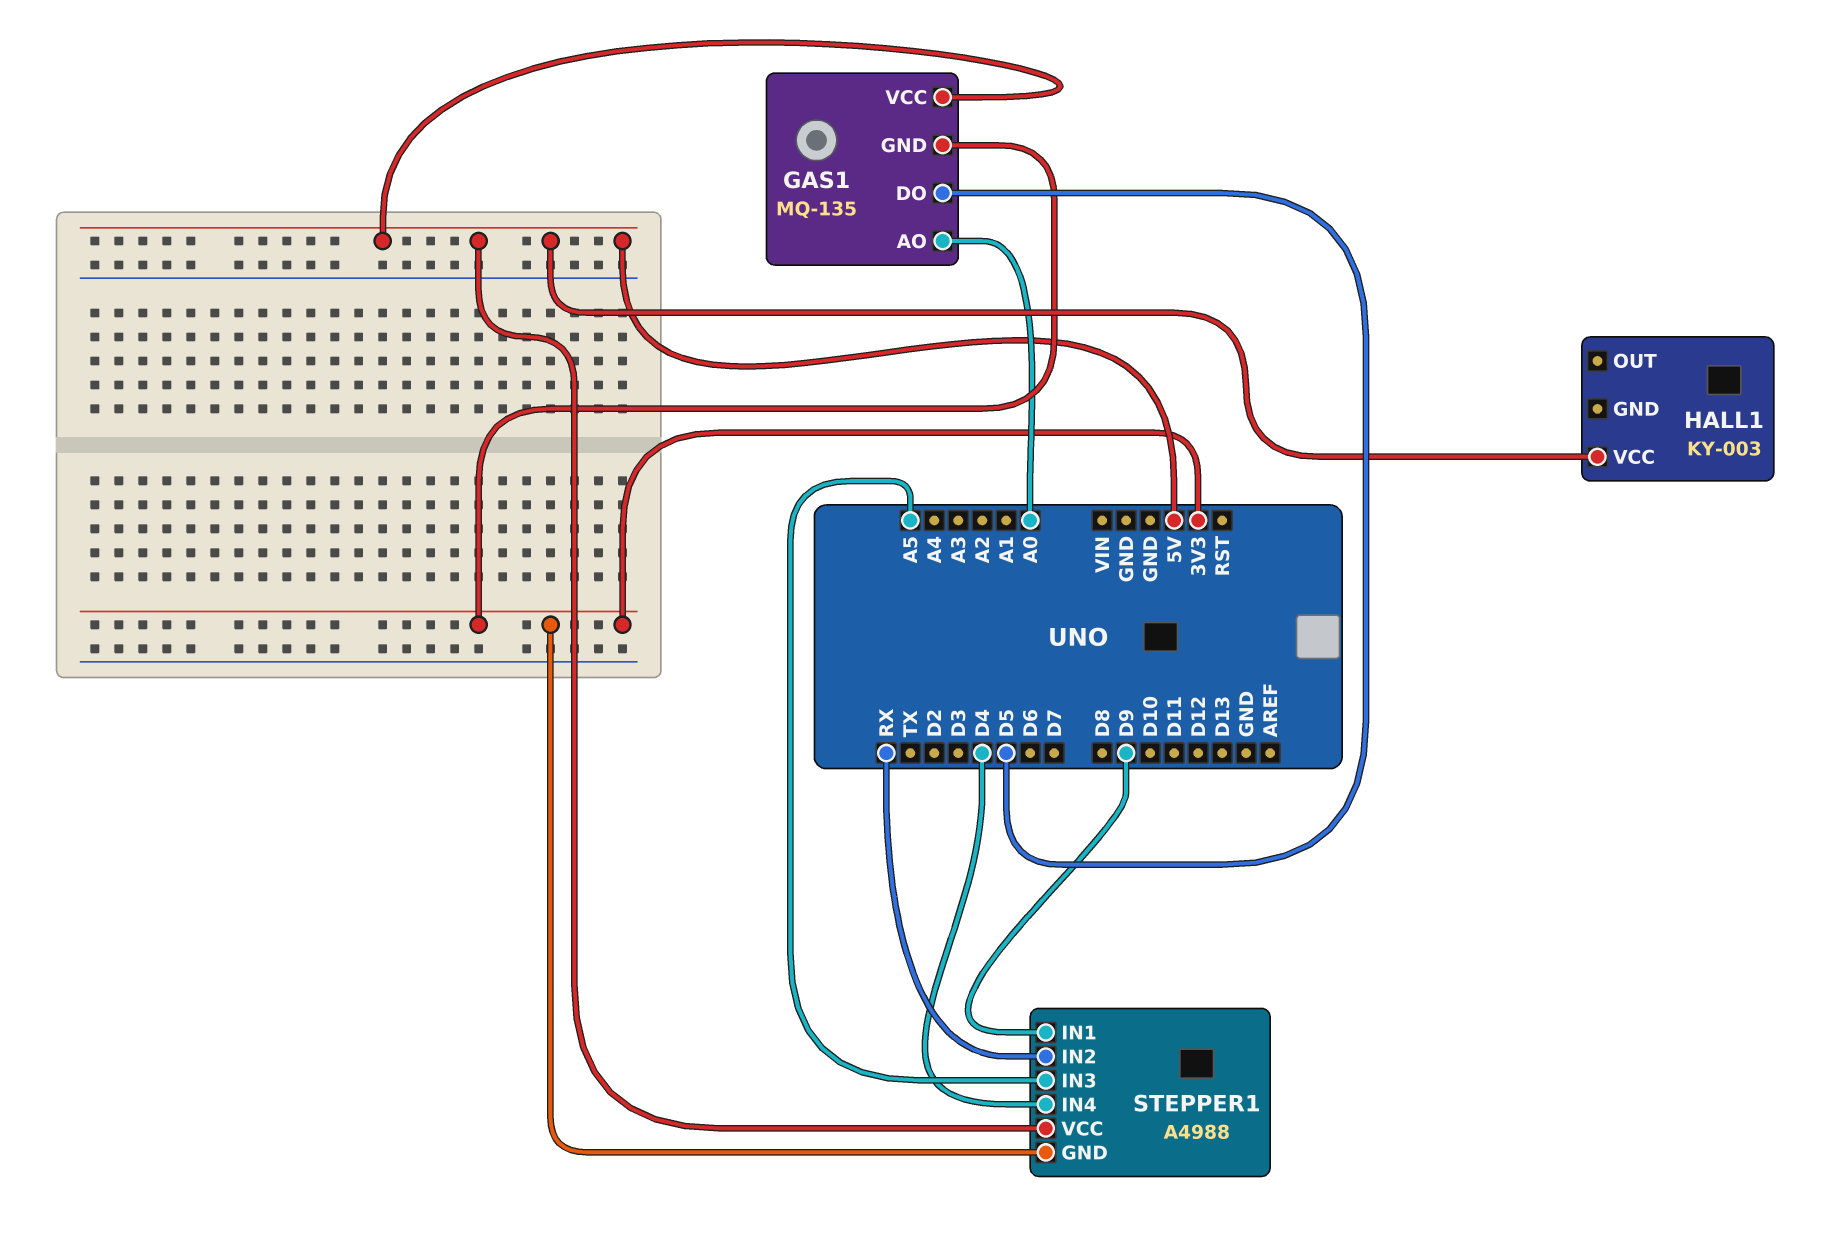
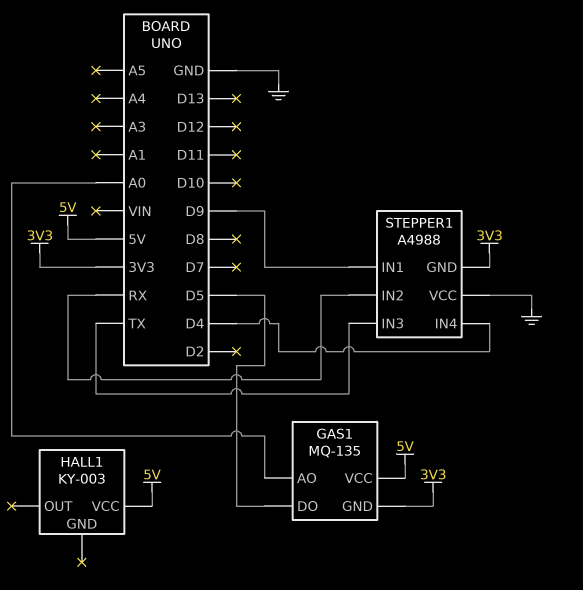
STEPPER1 pin IN3: A5 -> TX
STEPPER1 pin VCC: 5V -> GND

